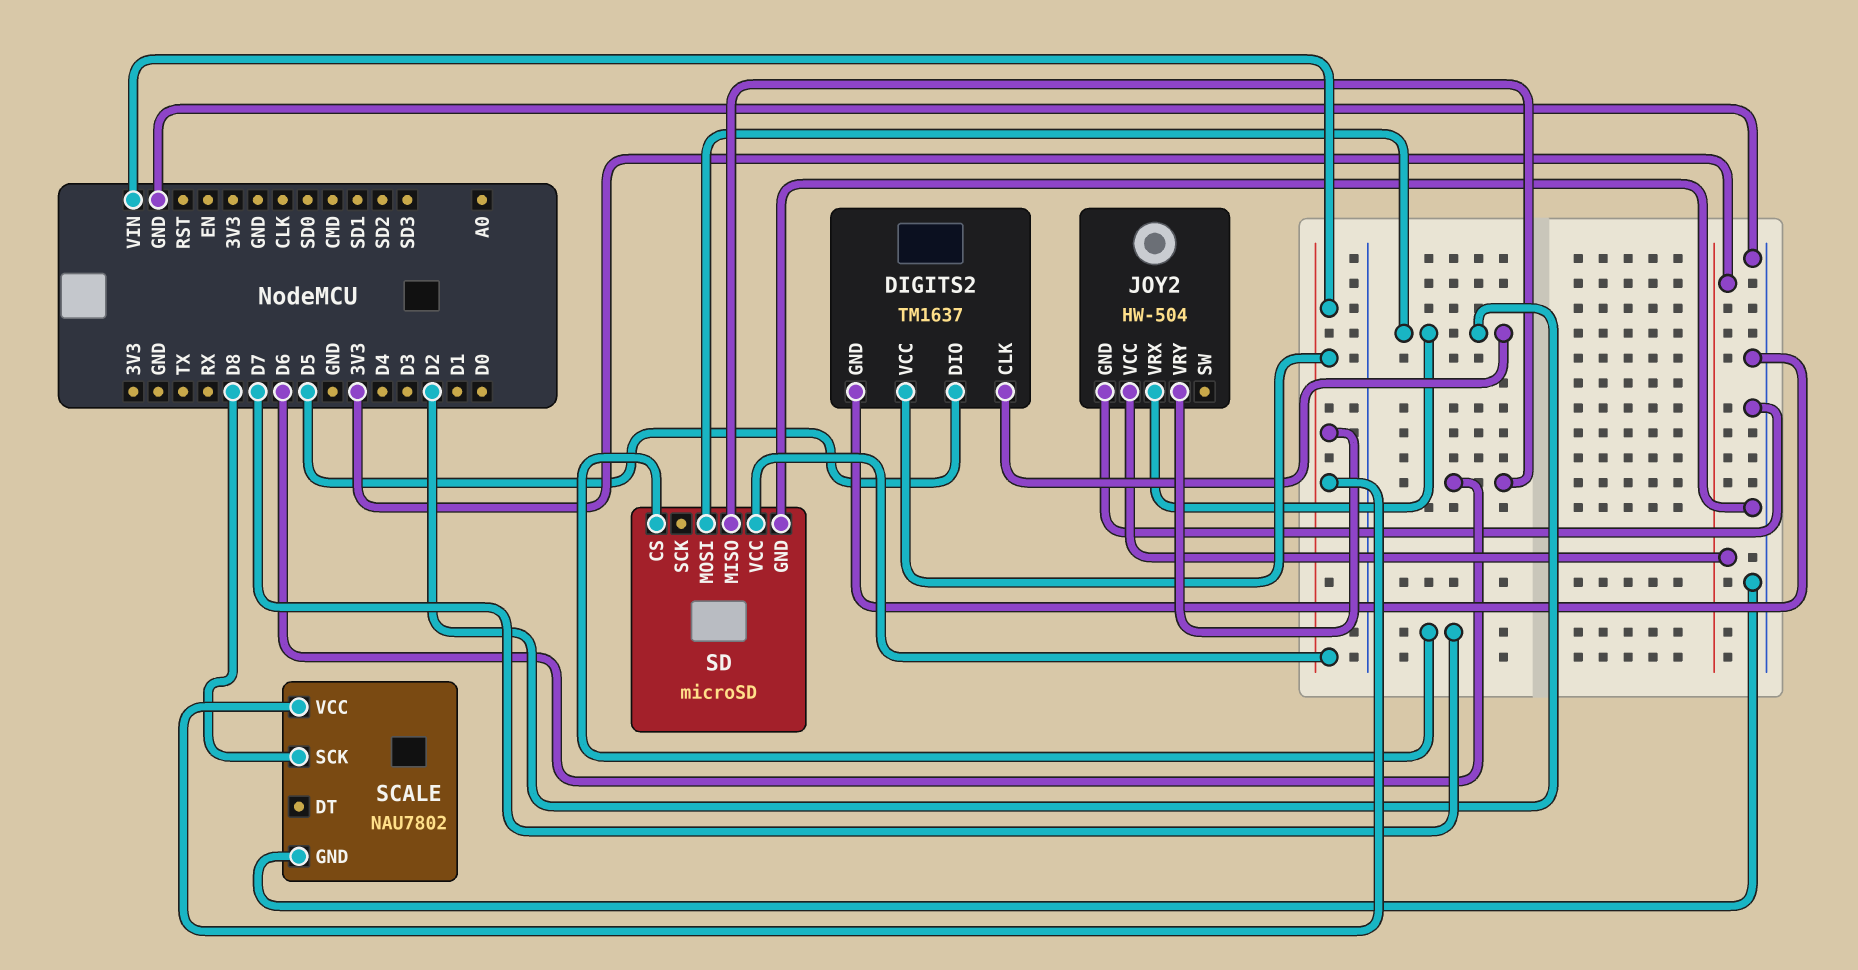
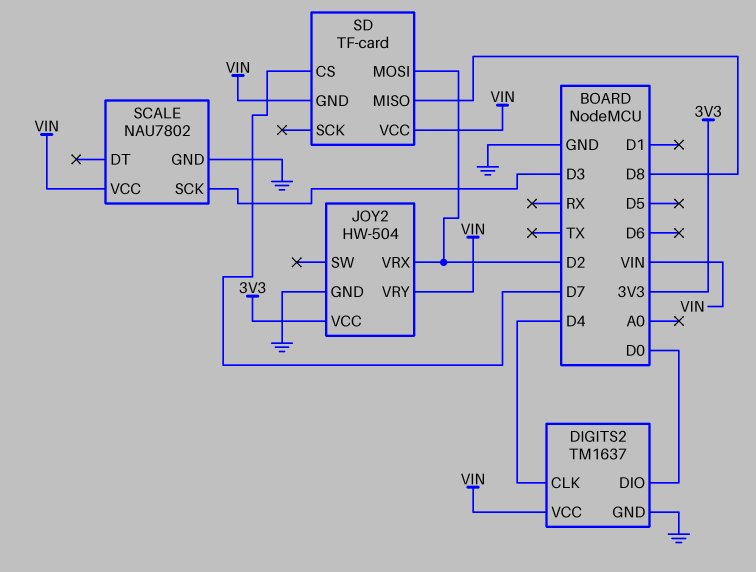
DIGITS2 pin CLK: D2 -> D4
DIGITS2 pin DIO: D5 -> D0
SCALE pin SCK: D8 -> D3
SD: microSD -> TF-card
SD pin GND: GND -> VIN
SD pin MISO: D6 -> D8

